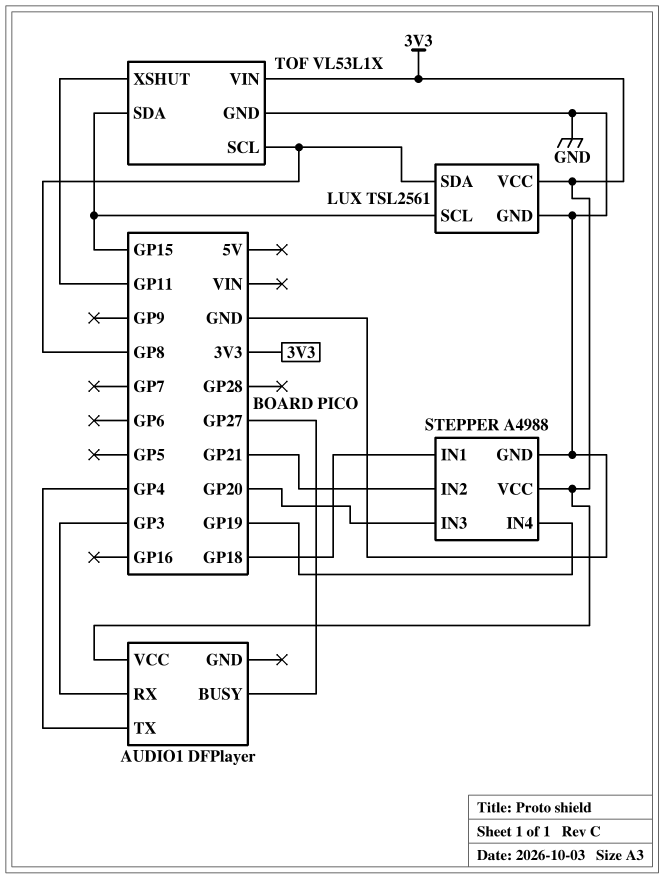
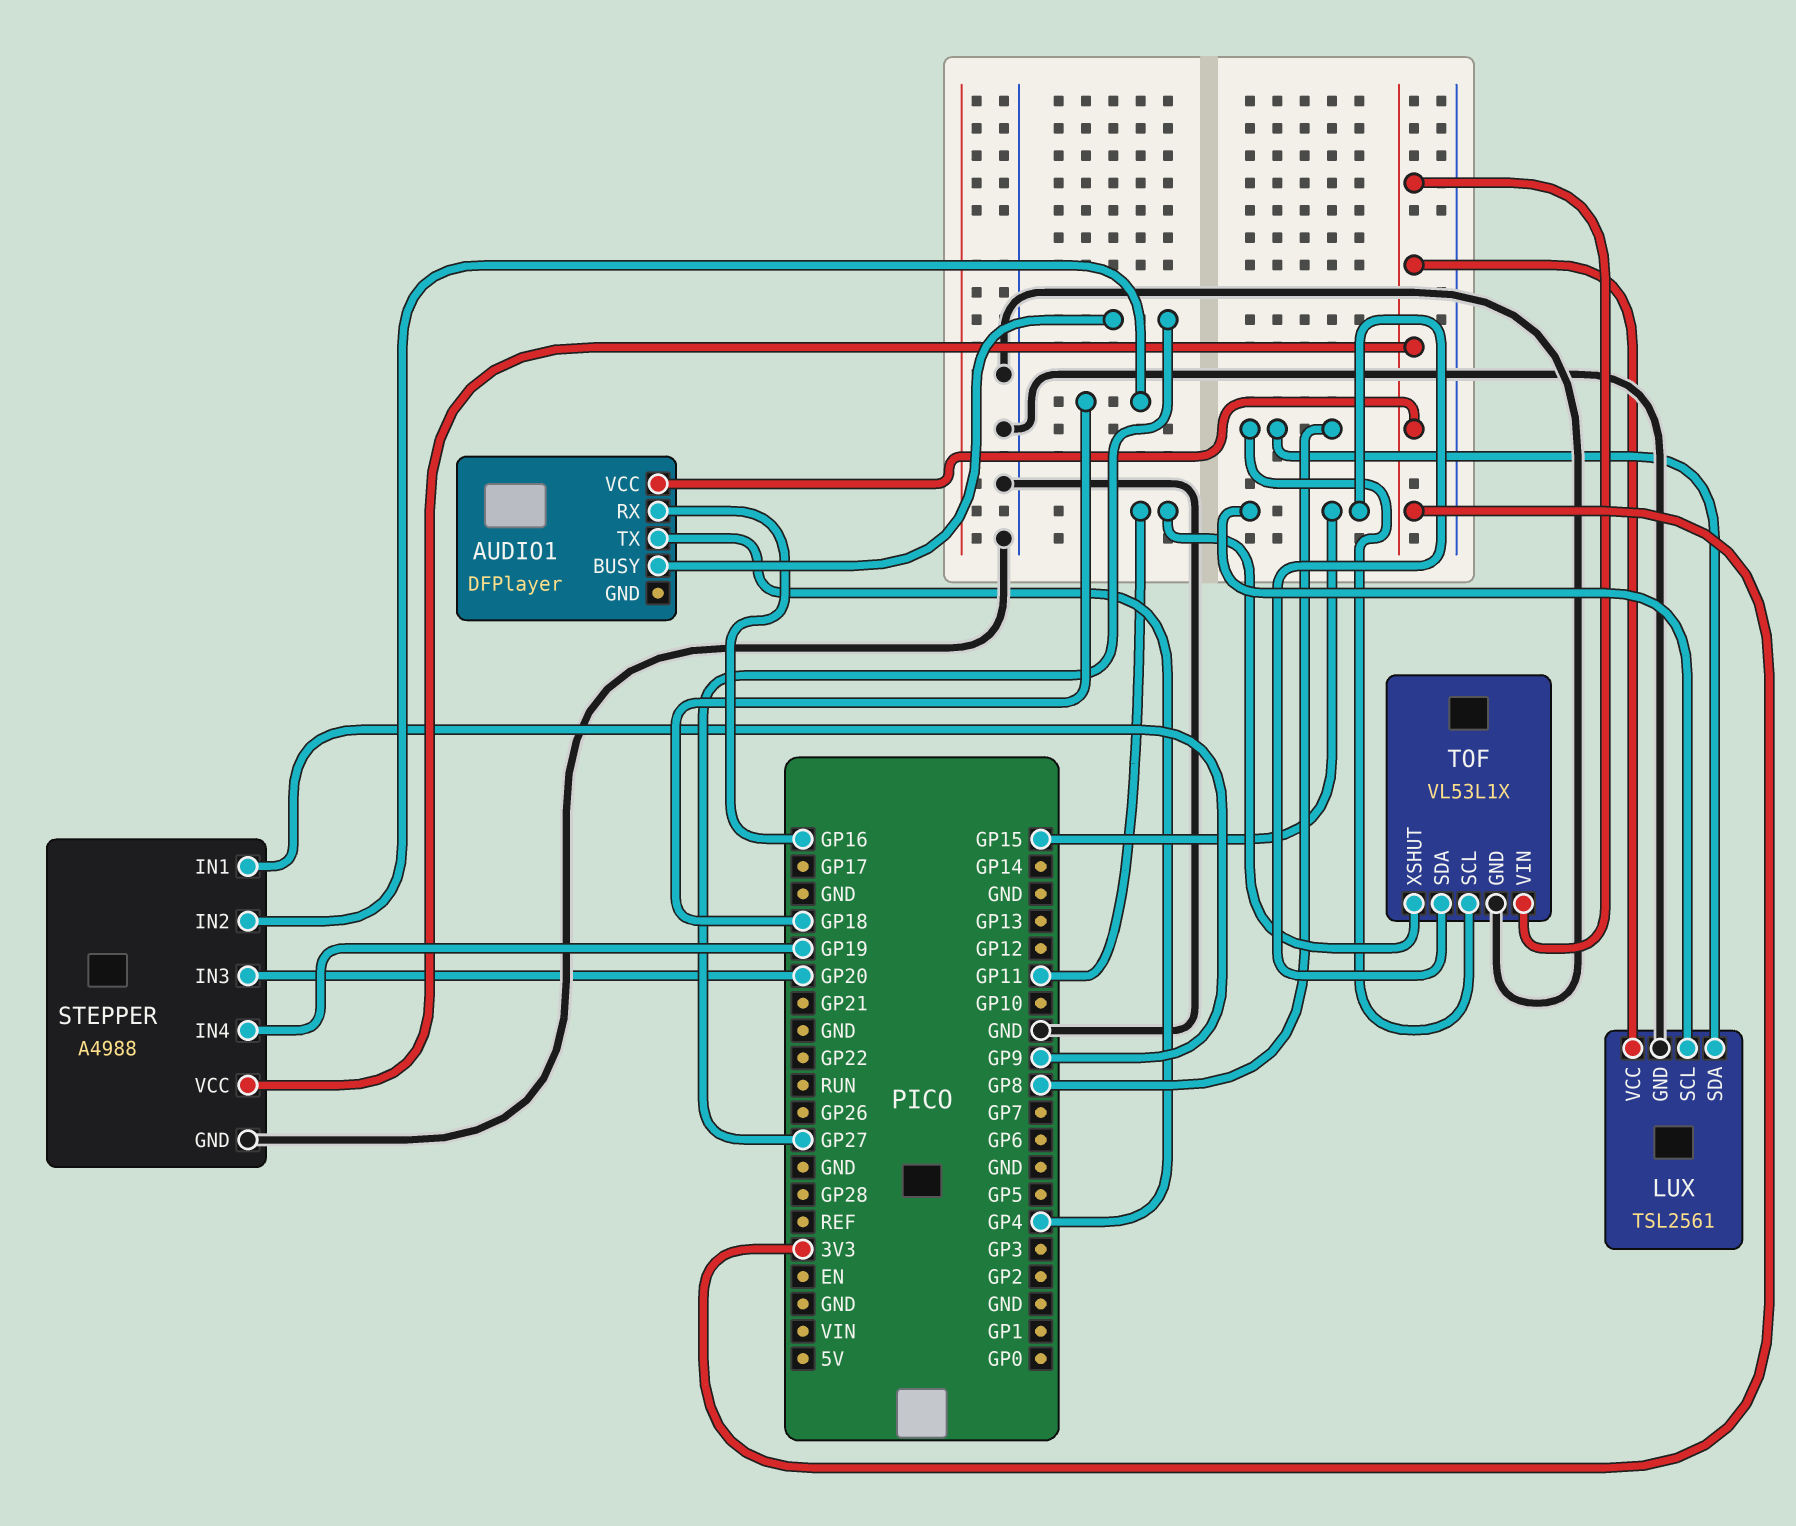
AUDIO1 pin RX: GP3 -> GP16
STEPPER pin IN1: GP18 -> GP9
STEPPER pin IN2: GP21 -> GP18

